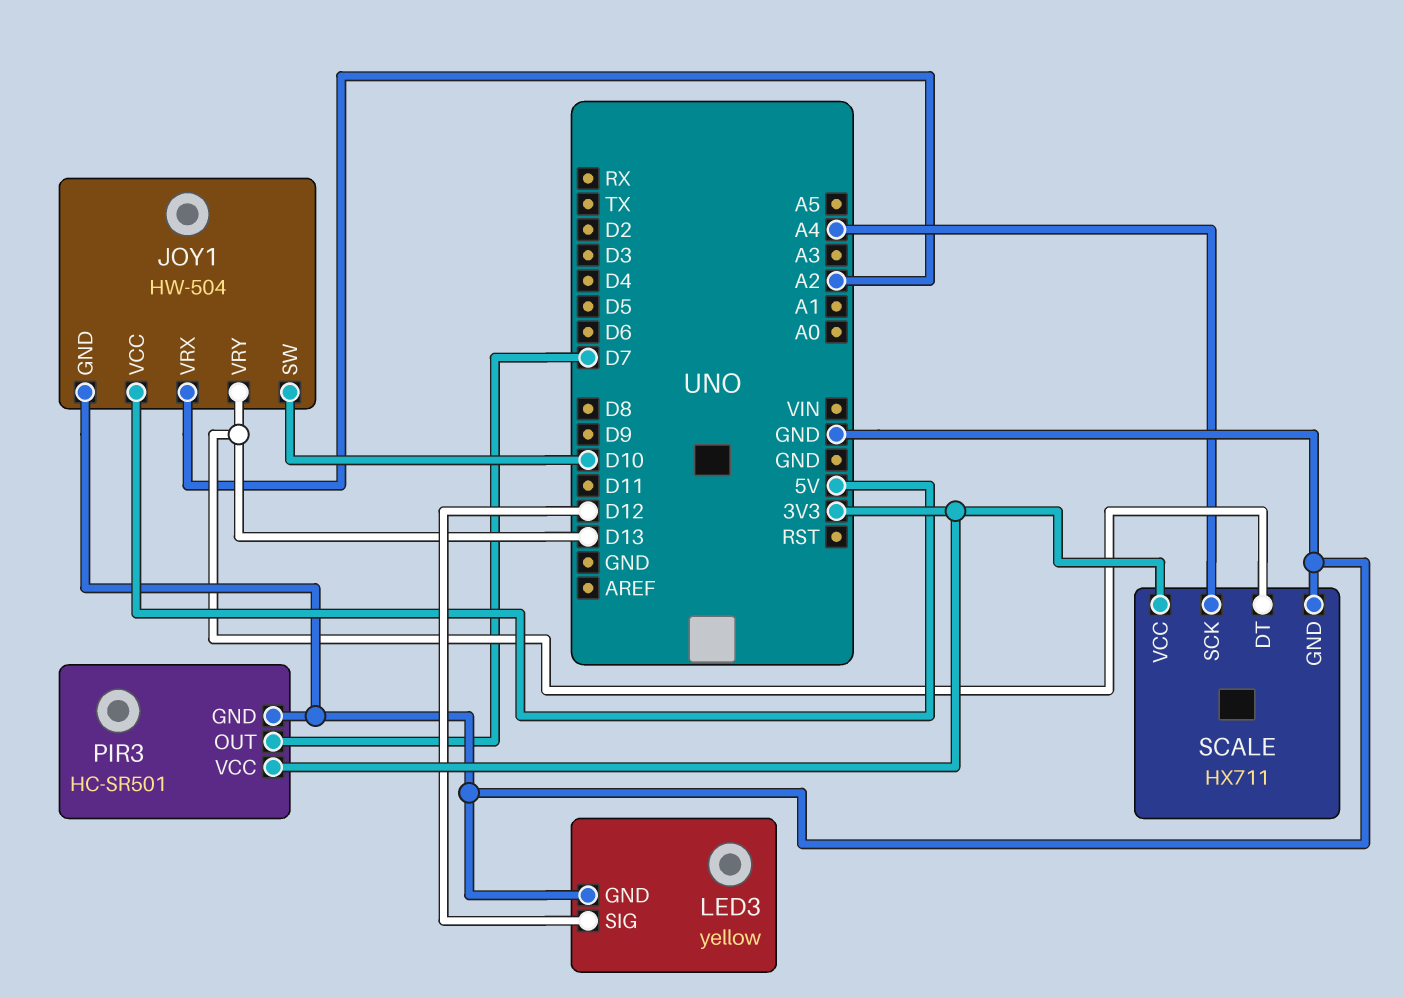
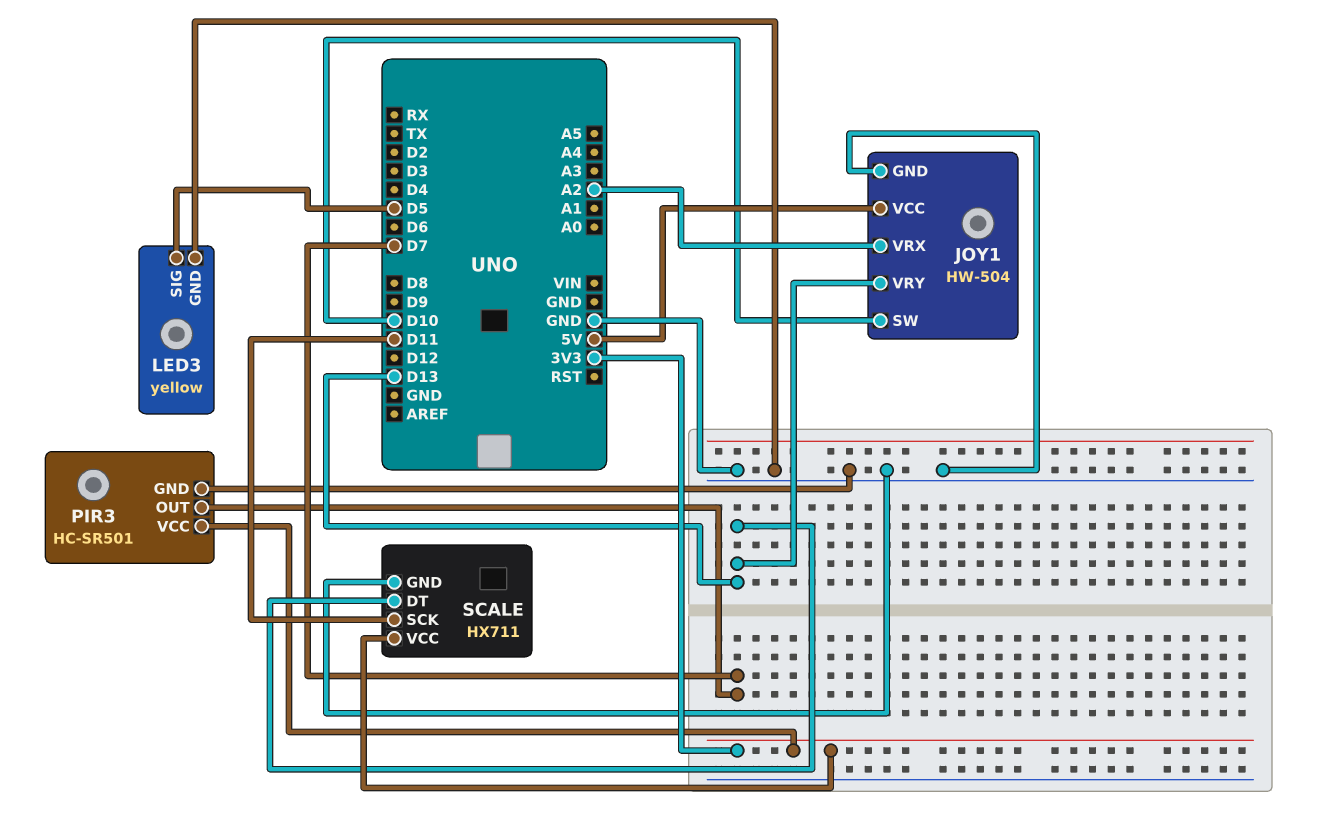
LED3 pin SIG: D12 -> D5
SCALE pin SCK: A4 -> D11

